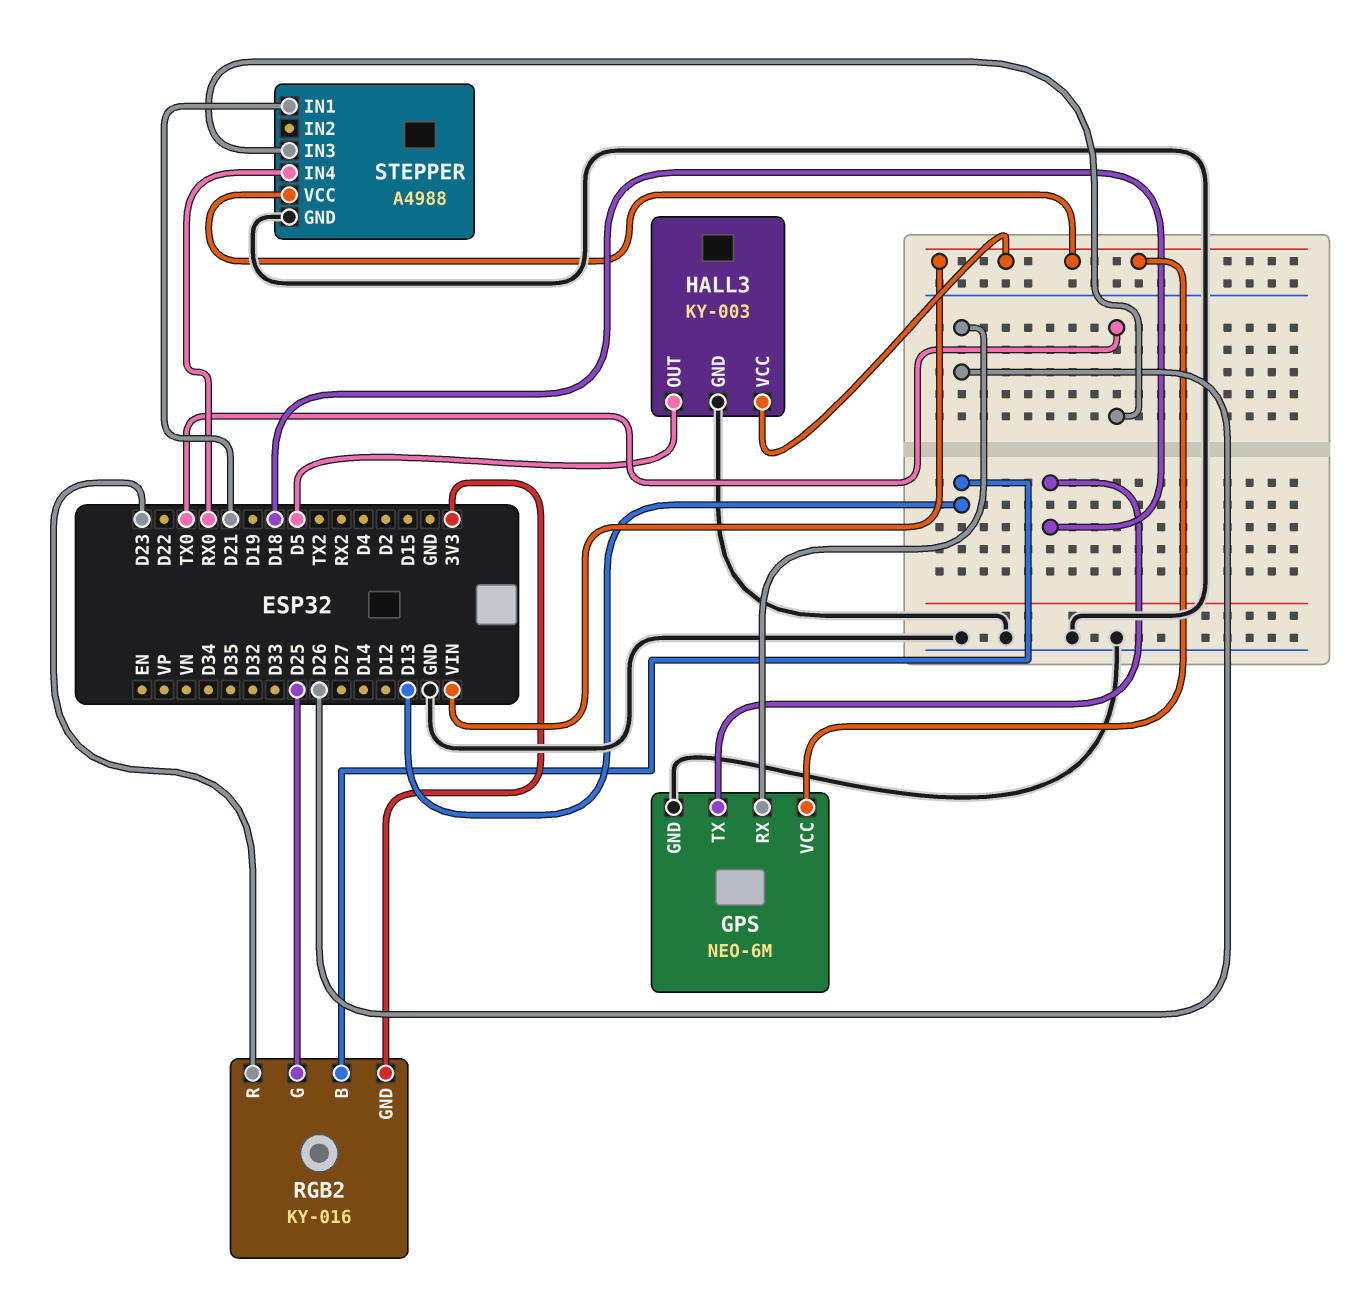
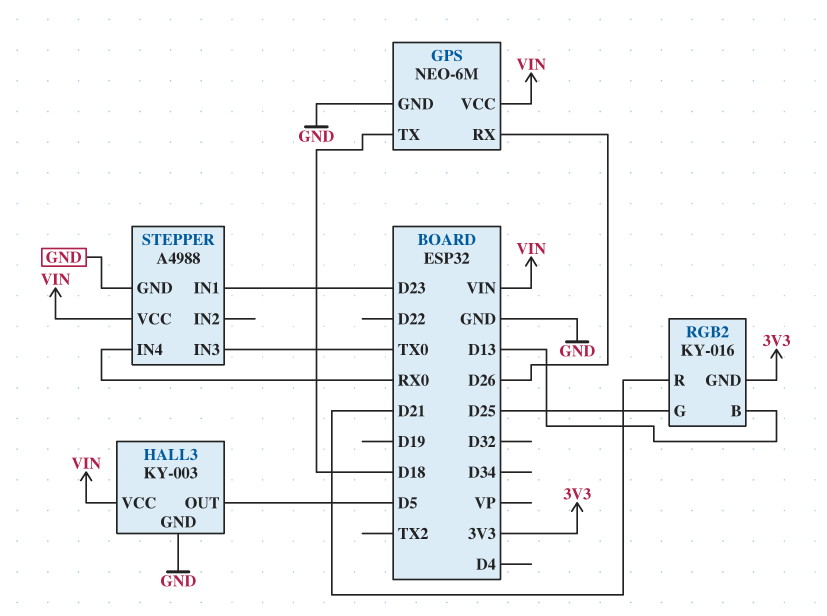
RGB2 pin R: D23 -> D21
STEPPER pin IN1: D21 -> D23

